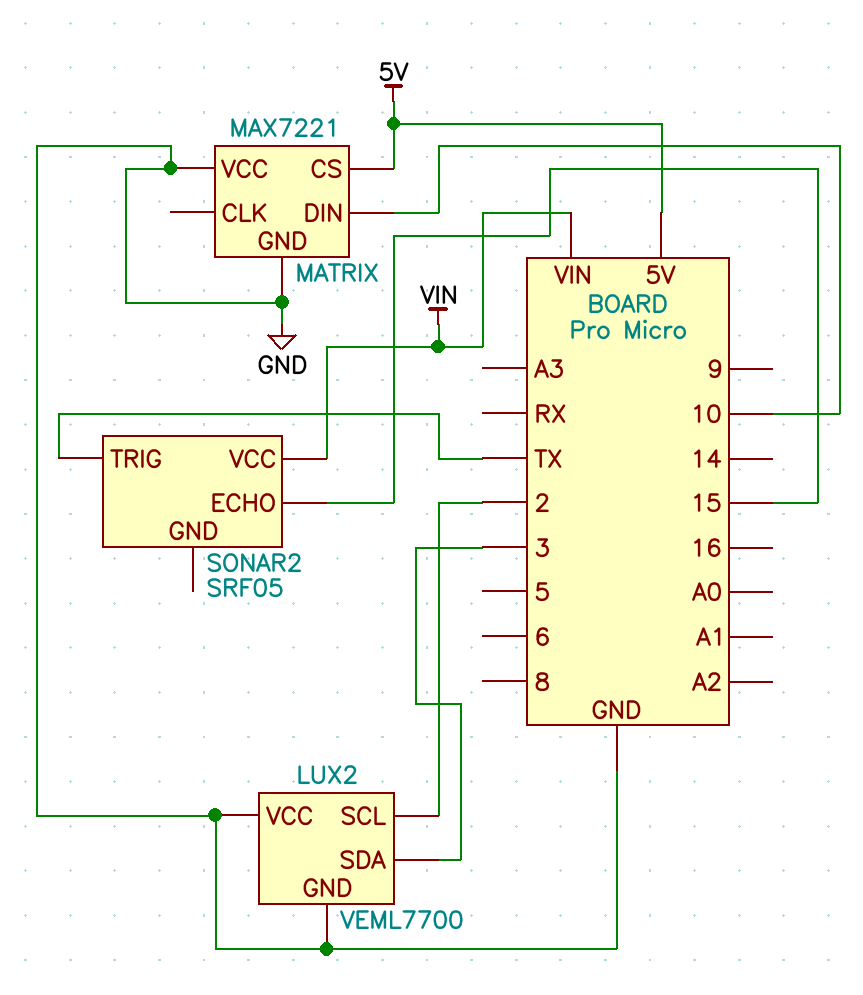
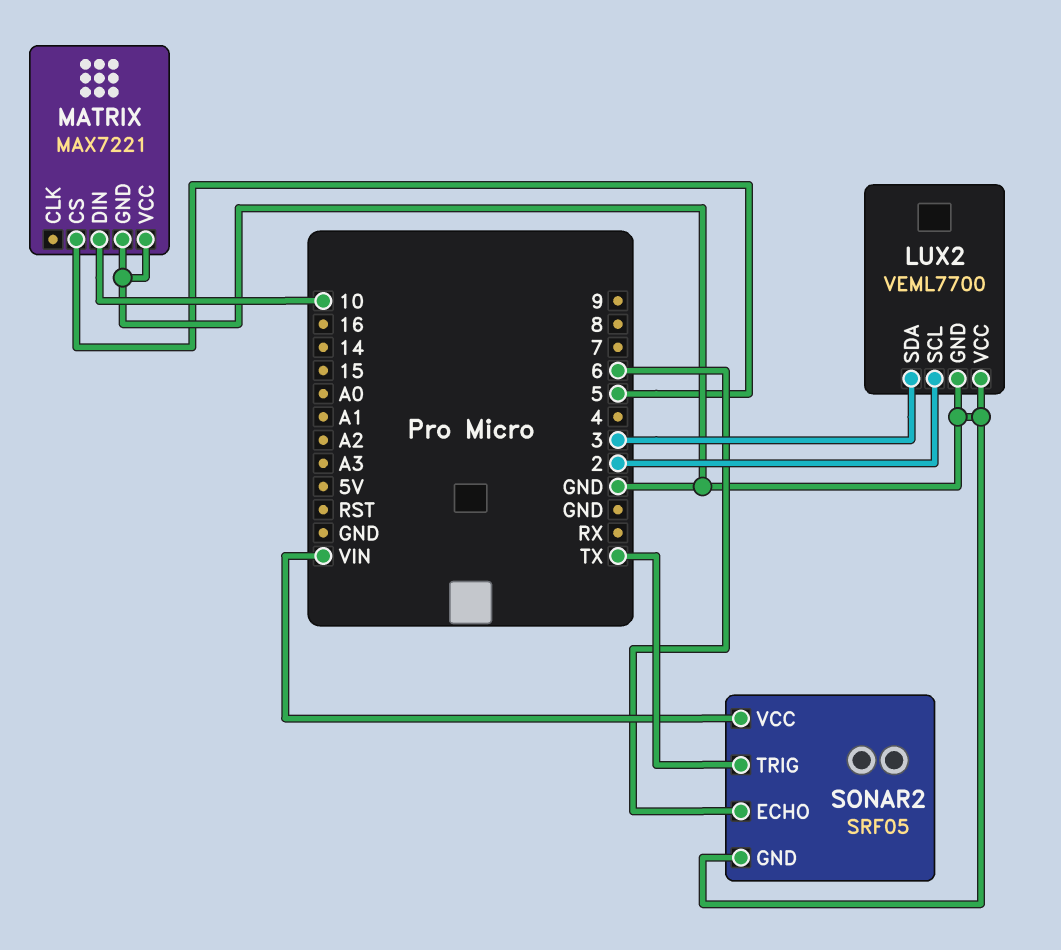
MATRIX pin CS: 5V -> 5
SONAR2 pin ECHO: 15 -> 6
SONAR2 pin GND: none -> GND

